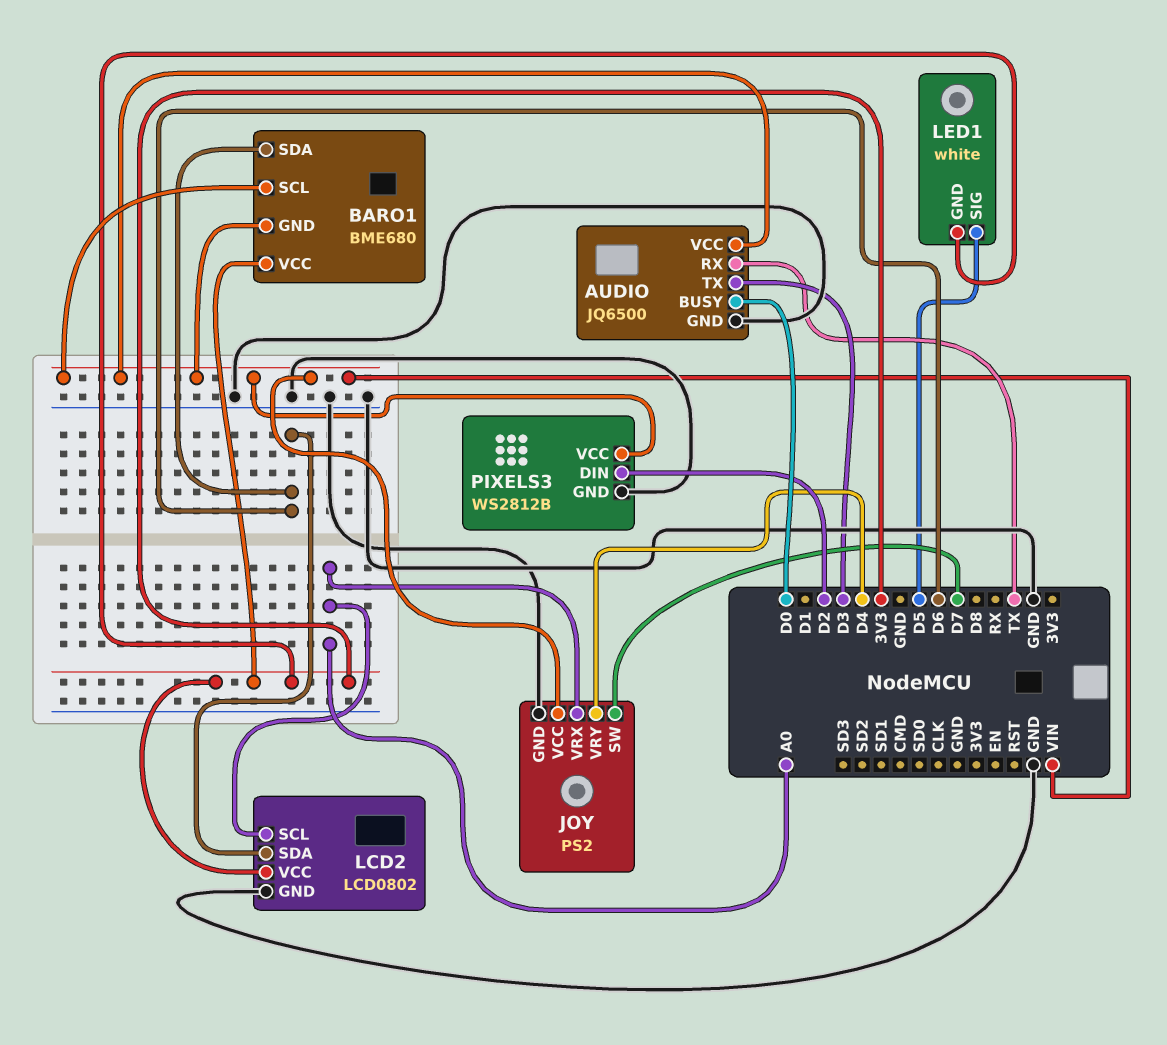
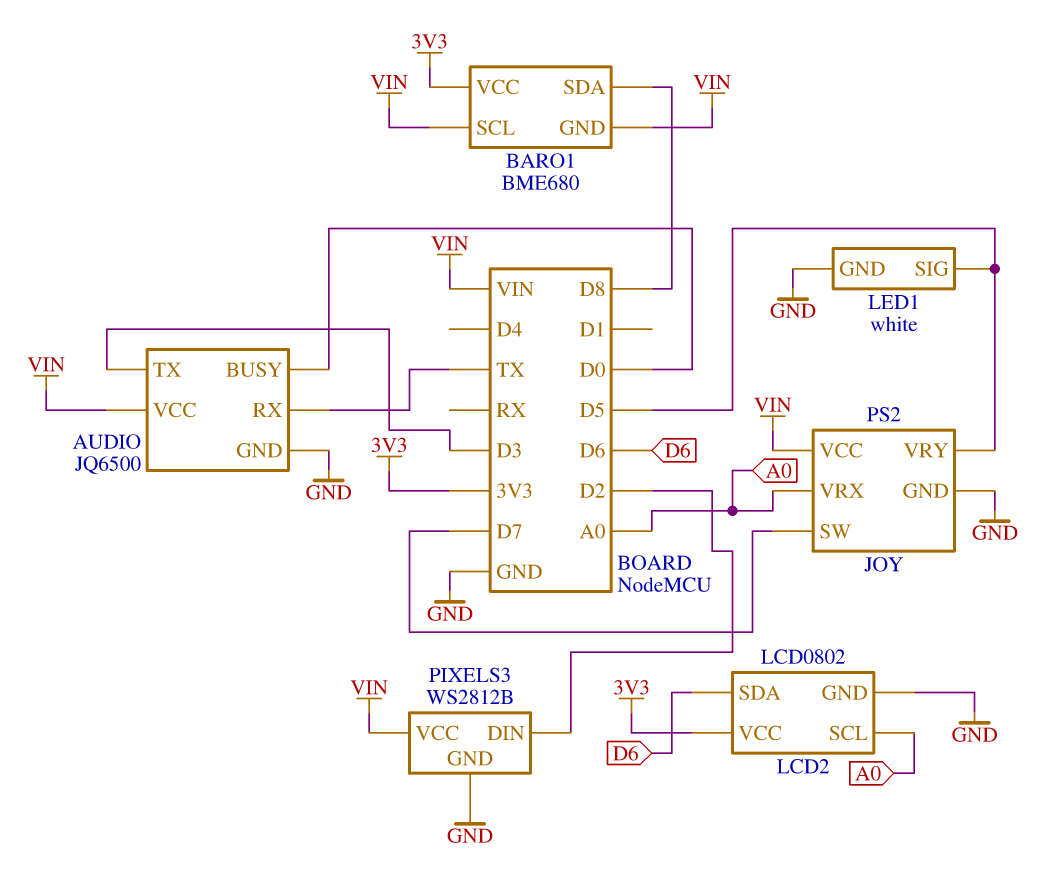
BARO1 pin SDA: D6 -> D8
JOY pin VRY: D4 -> D5
LED1 pin GND: 3V3 -> GND

